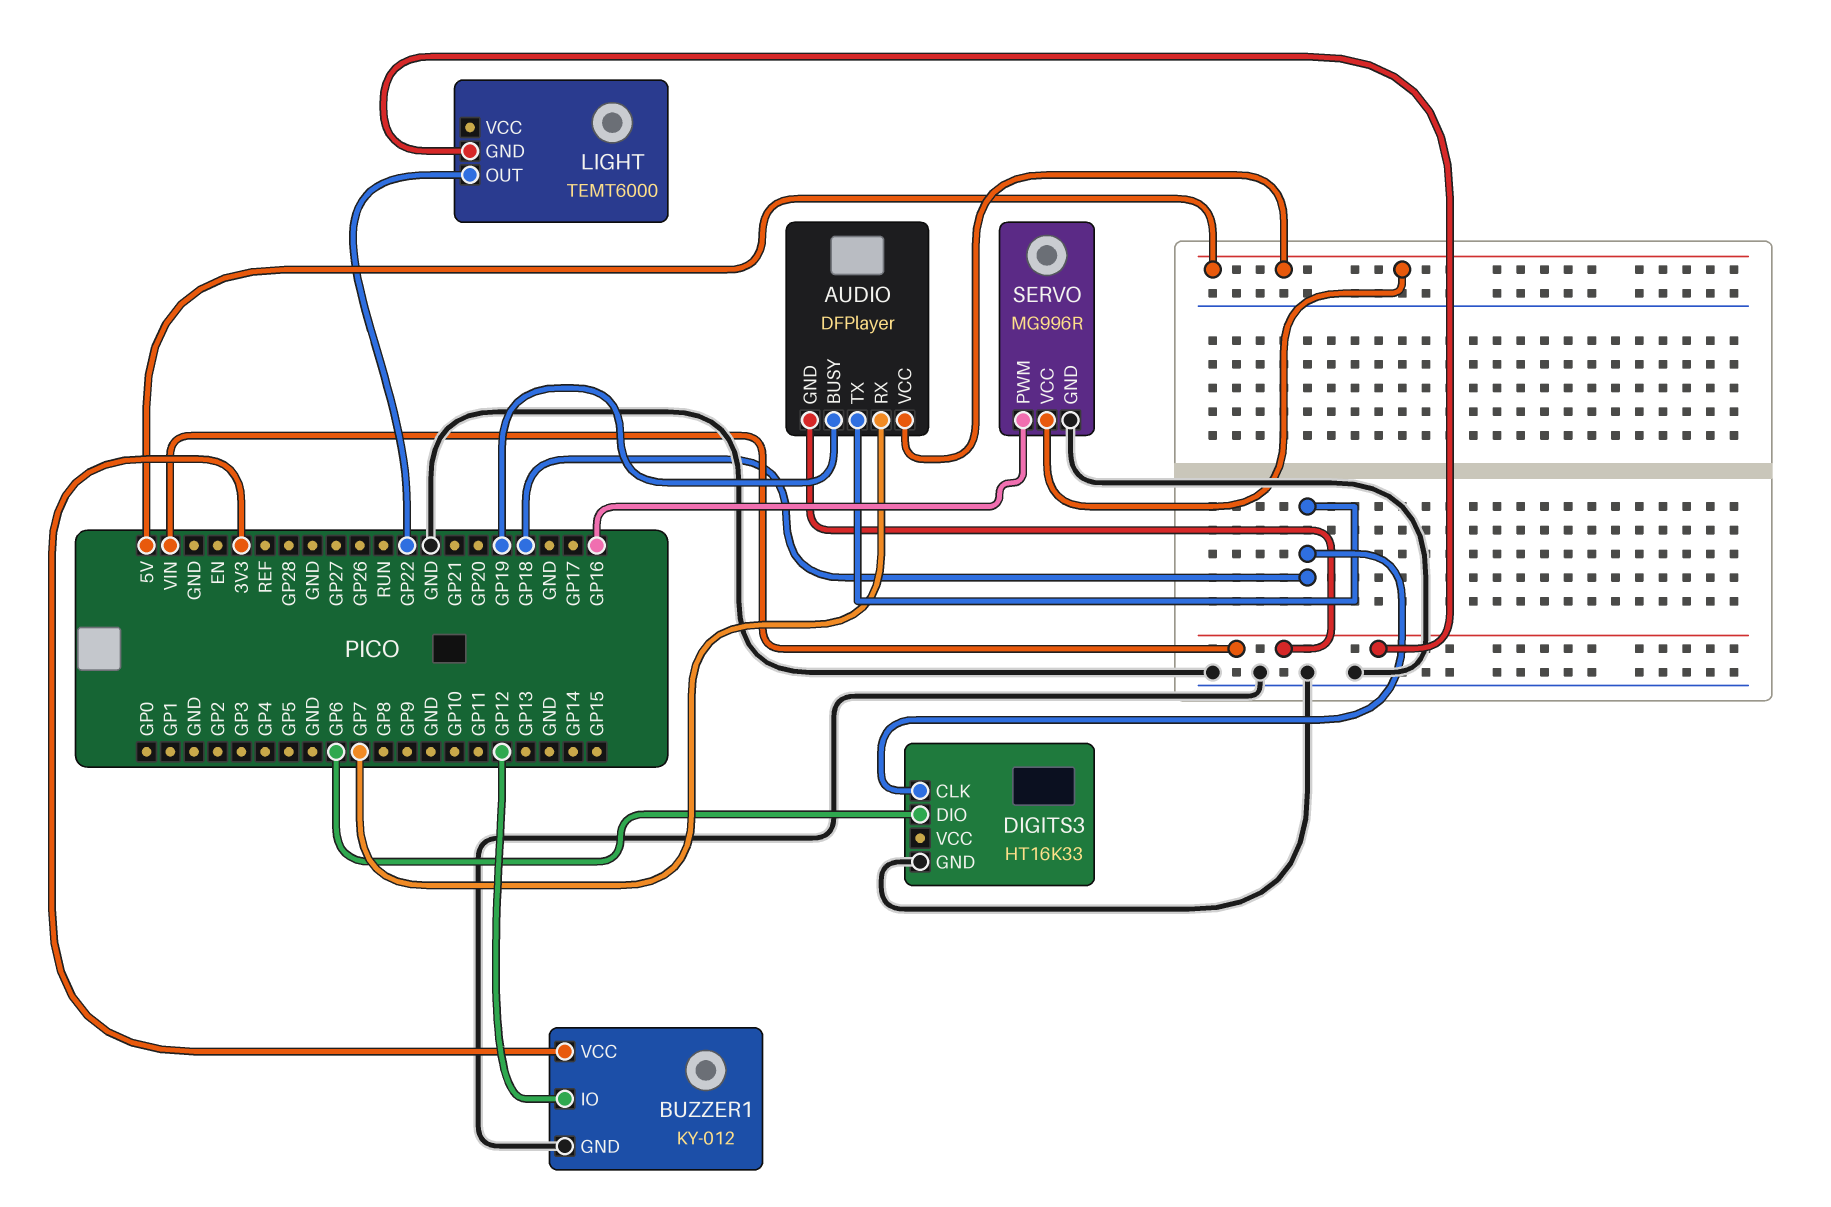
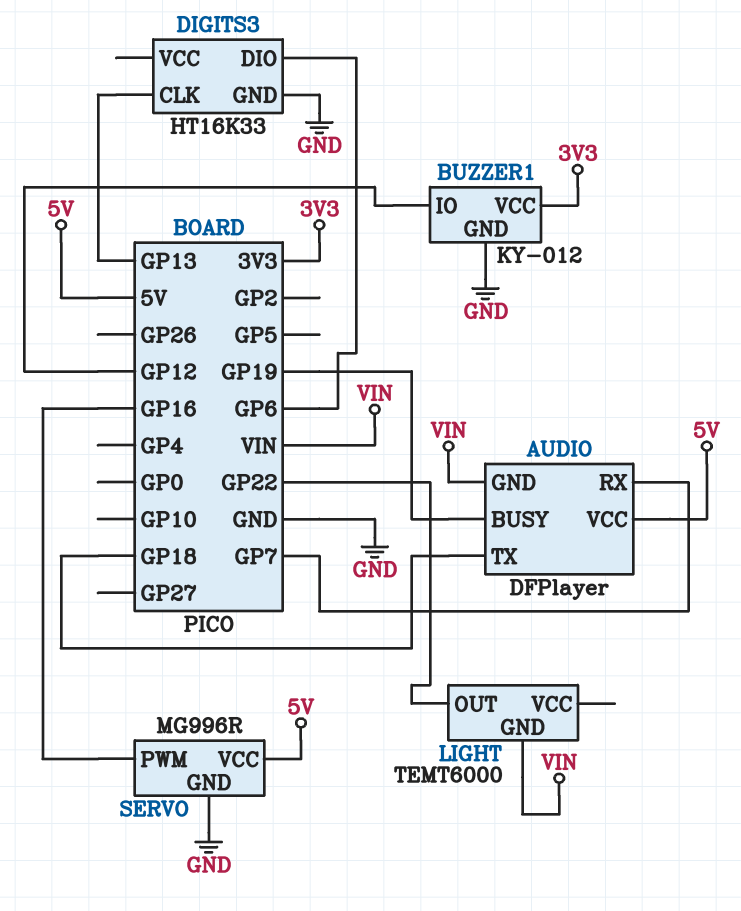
DIGITS3 pin CLK: GP18 -> GP13

